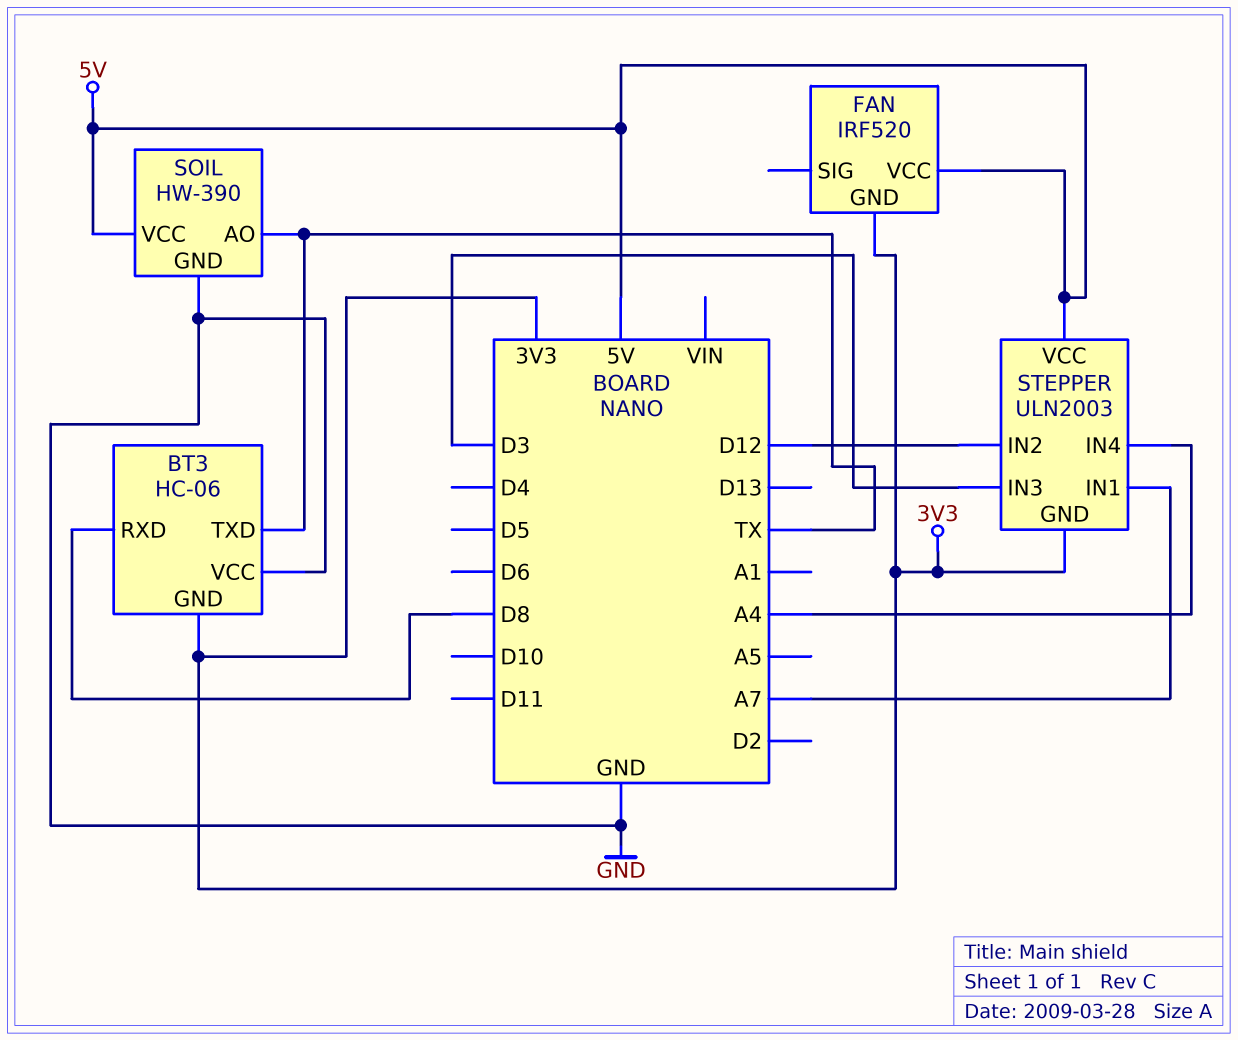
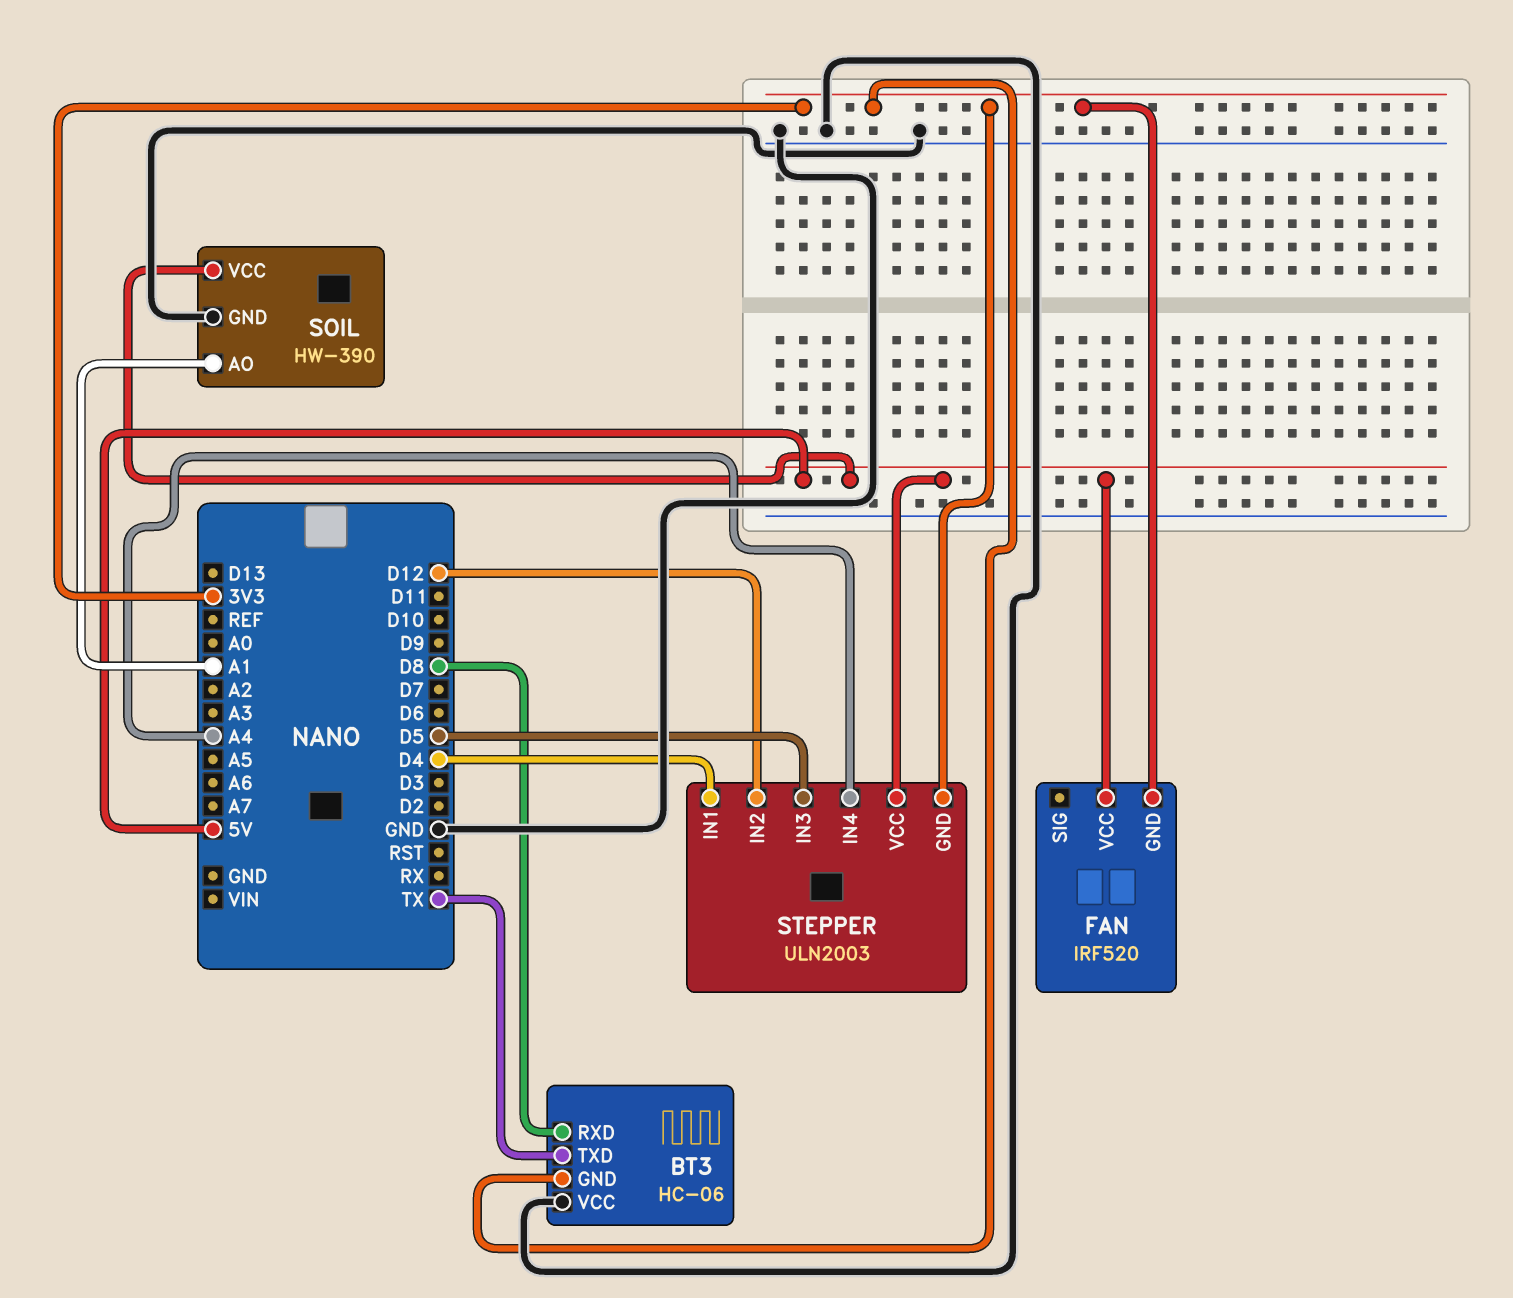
SOIL pin AO: TX -> A1
STEPPER pin IN1: A7 -> D4
STEPPER pin IN3: D3 -> D5

